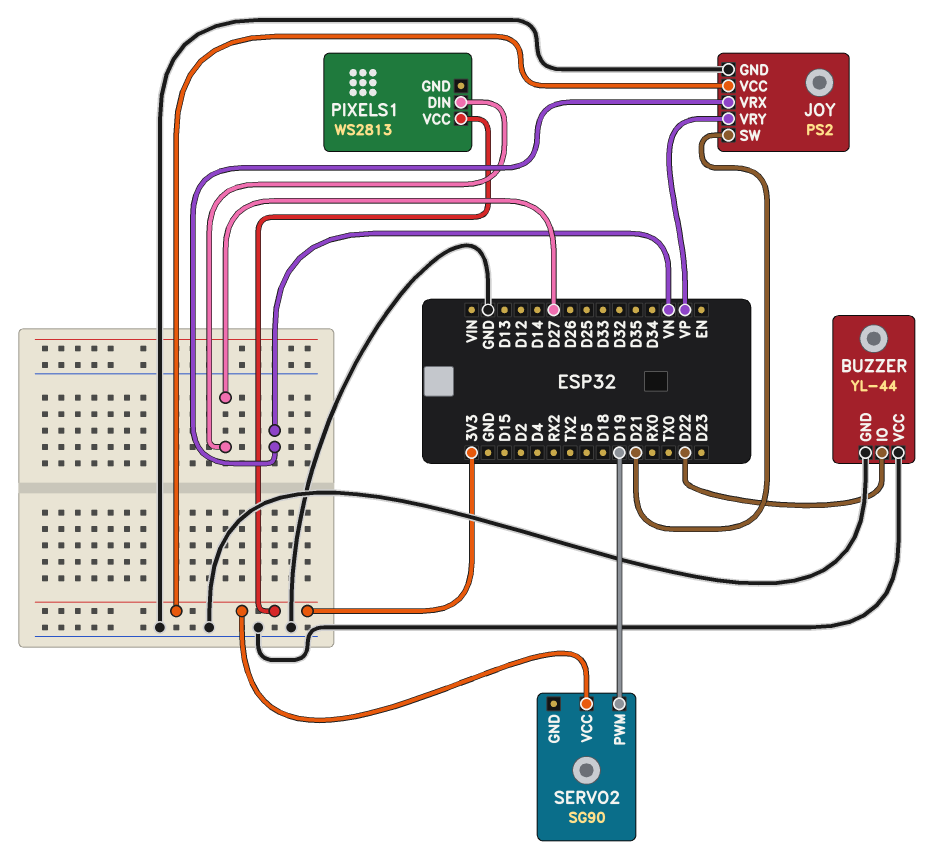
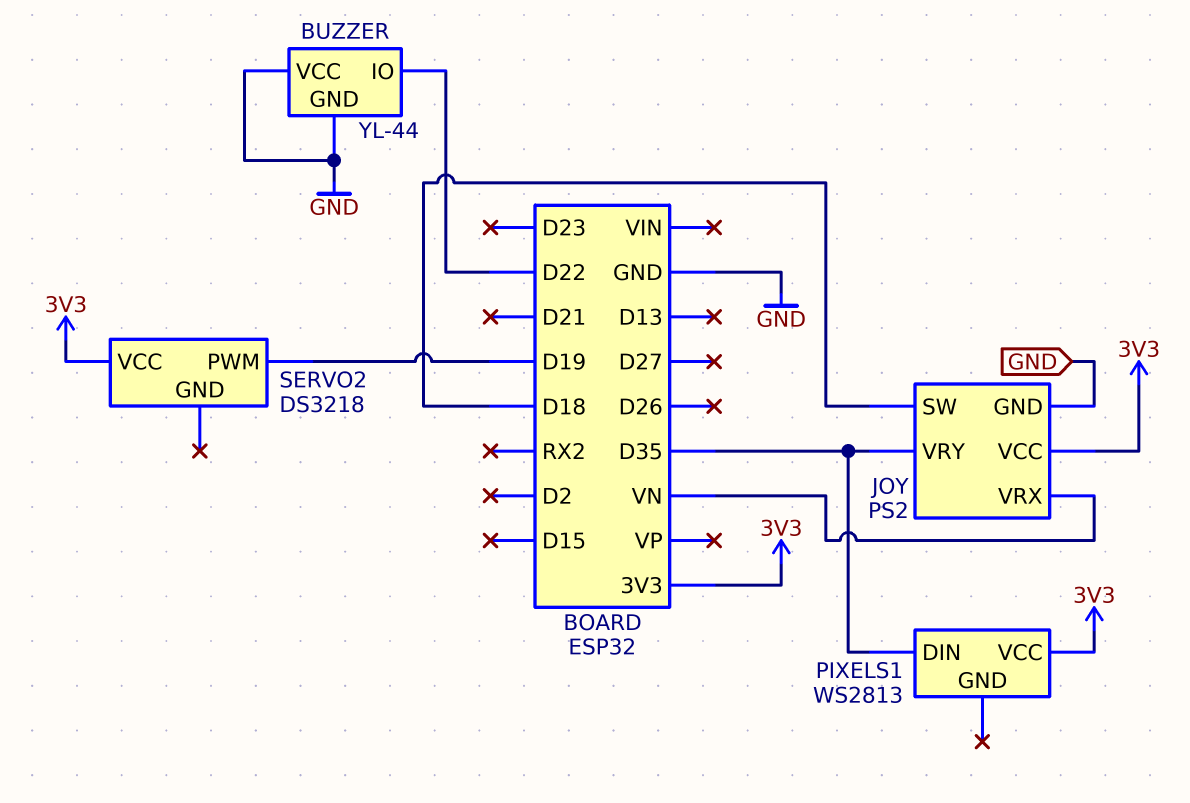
JOY pin SW: D21 -> D18
JOY pin VRY: VP -> D35
PIXELS1 pin DIN: D27 -> D35
SERVO2: SG90 -> DS3218

